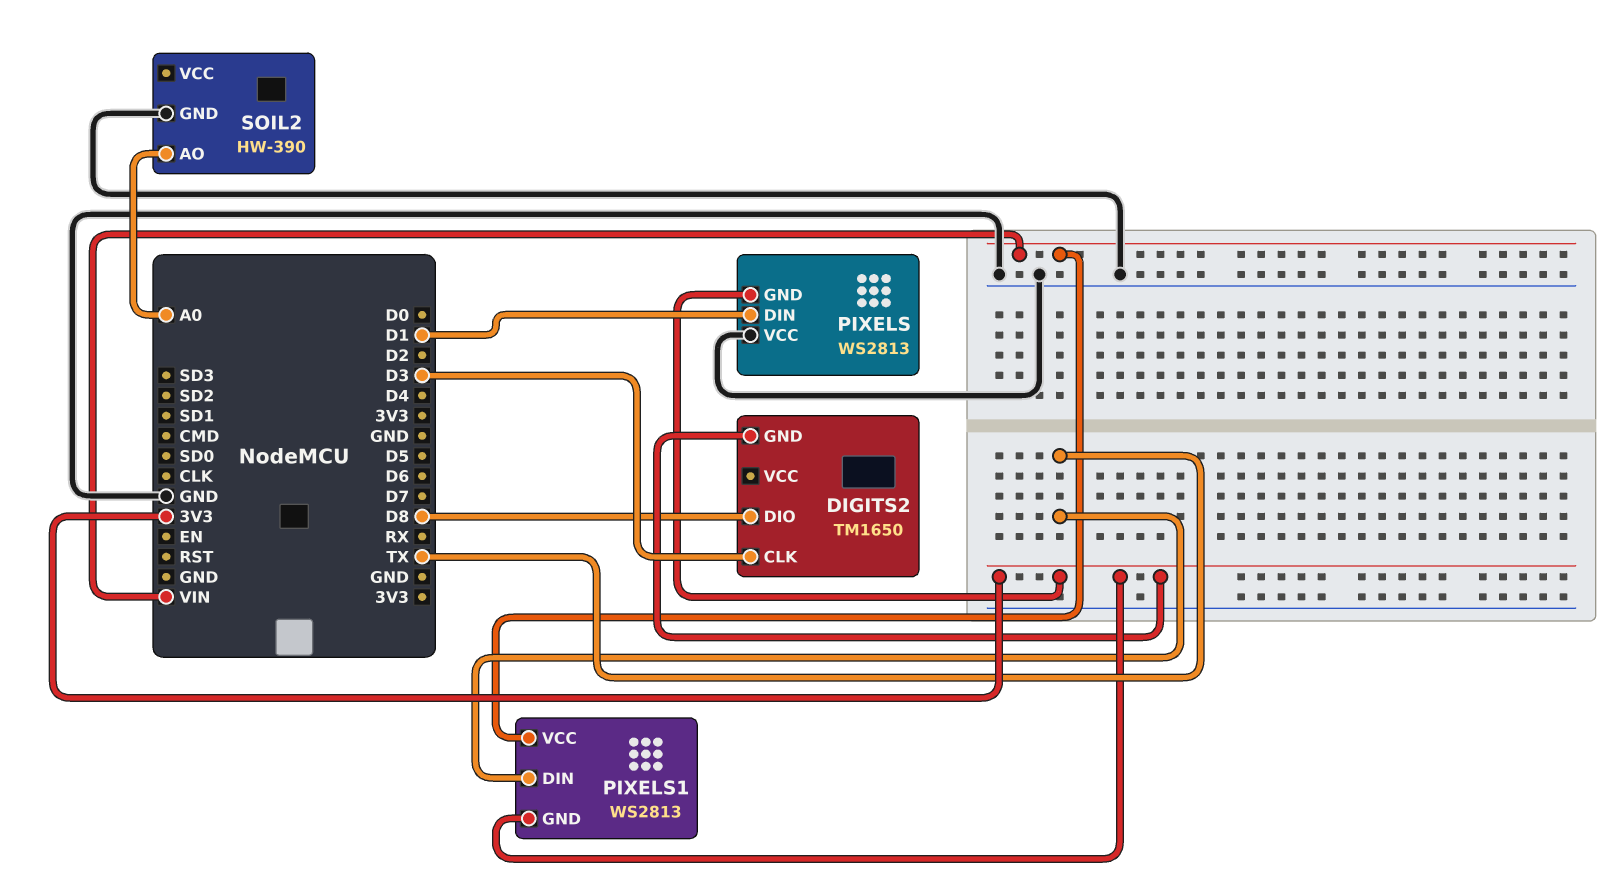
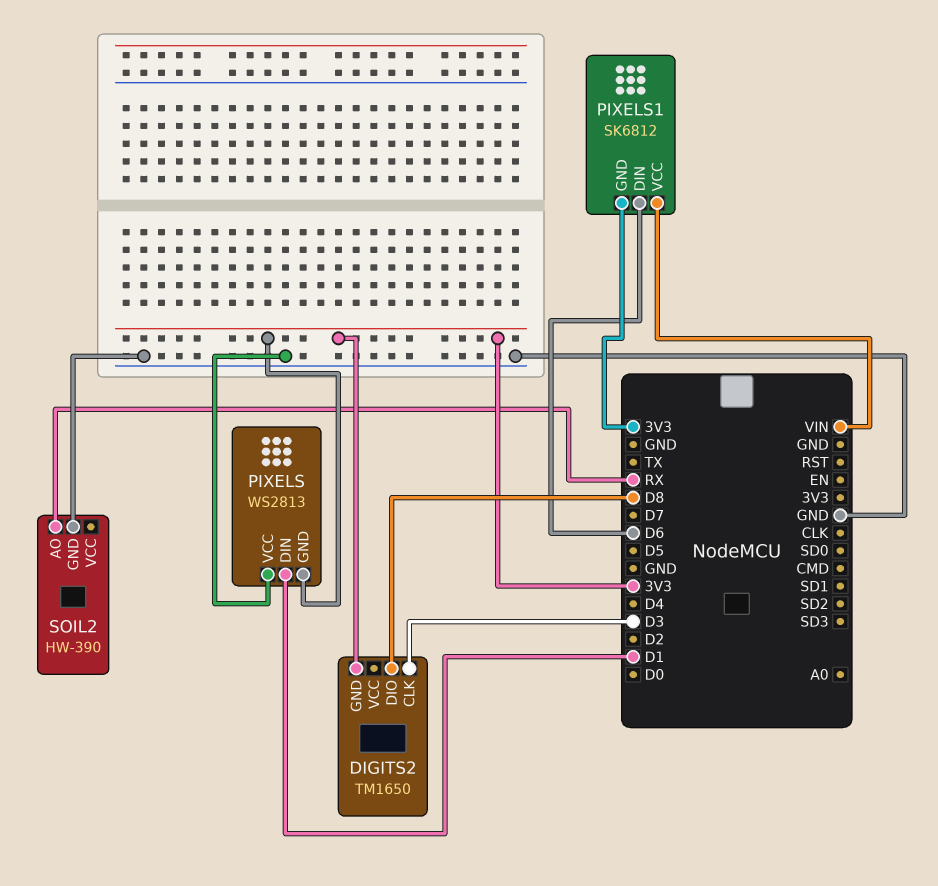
PIXELS1: WS2813 -> SK6812
PIXELS1 pin DIN: TX -> D6
SOIL2 pin AO: A0 -> RX

